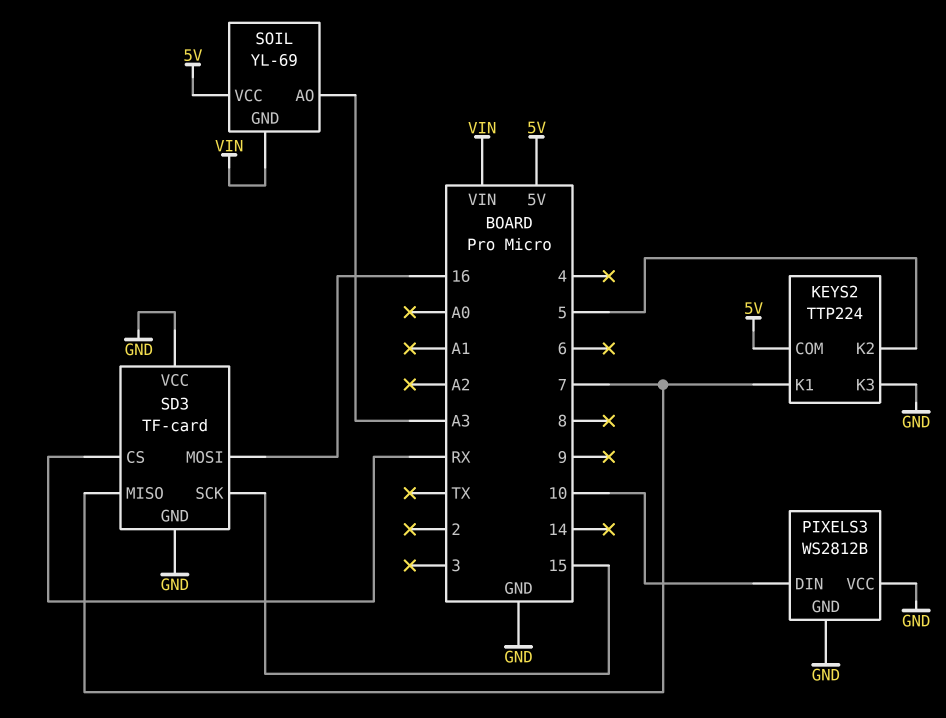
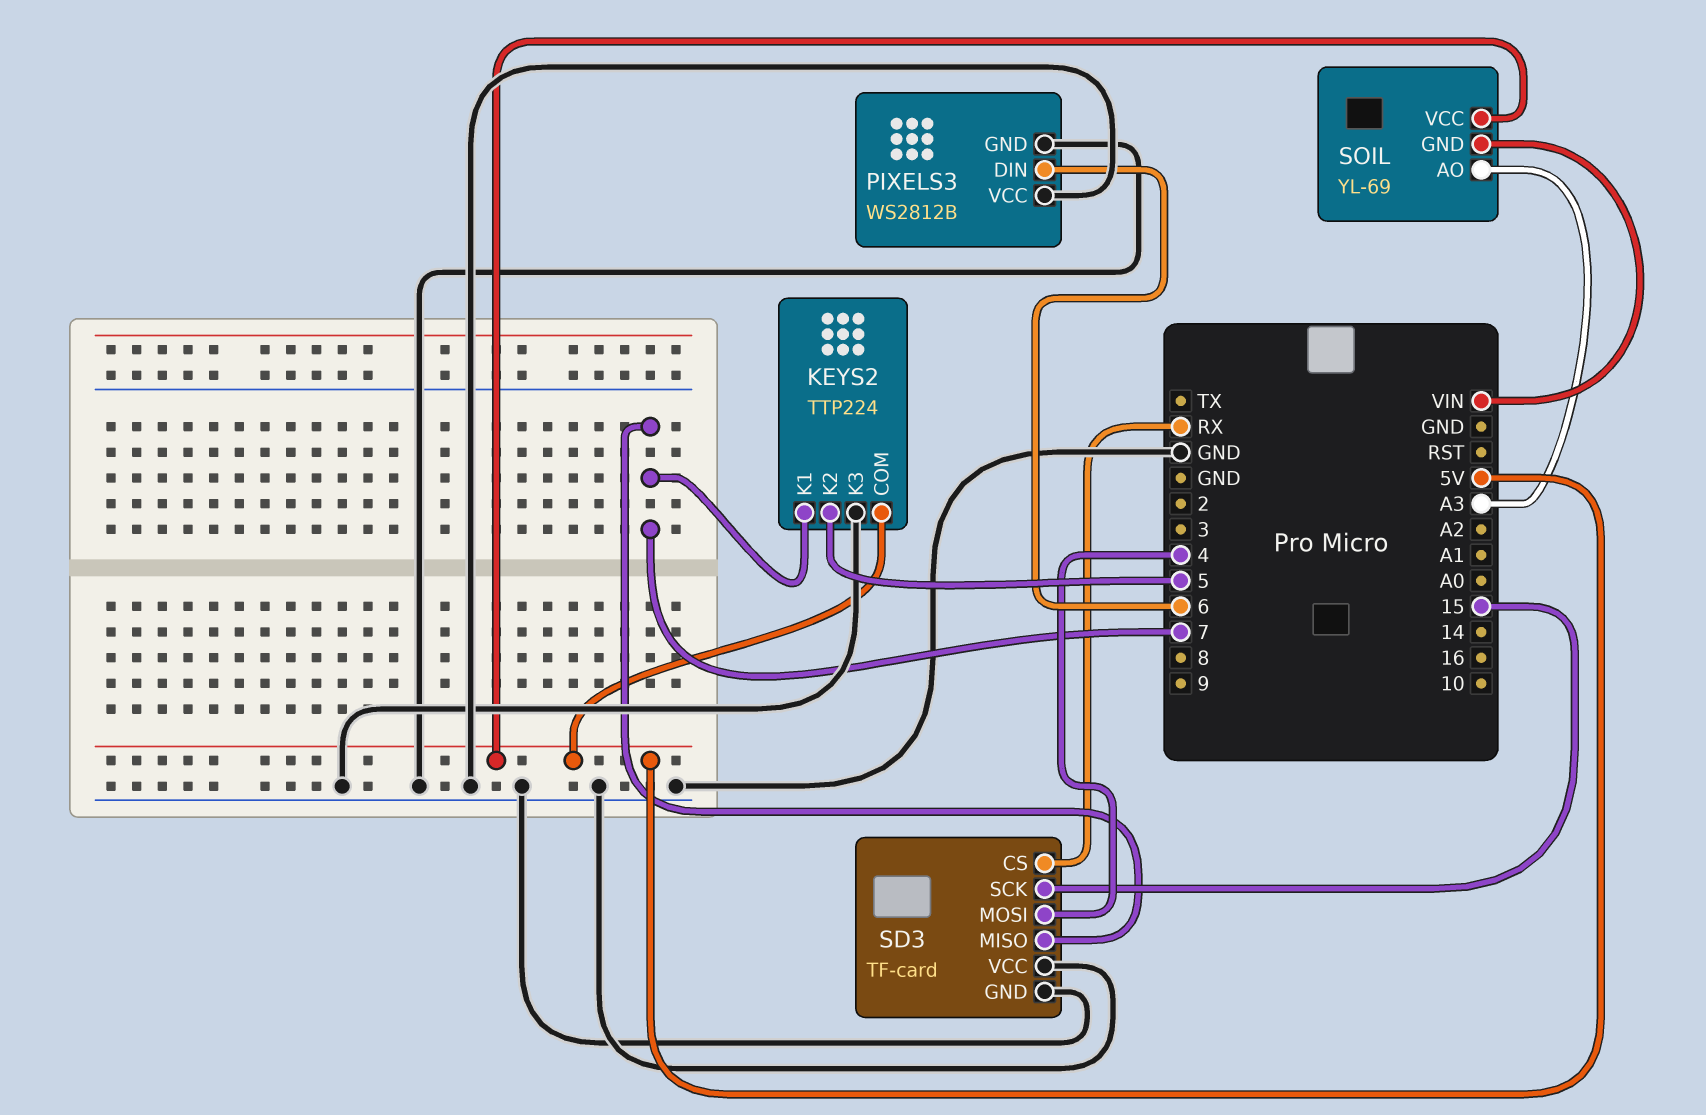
PIXELS3 pin DIN: 10 -> 6
SD3 pin MOSI: 16 -> 4

